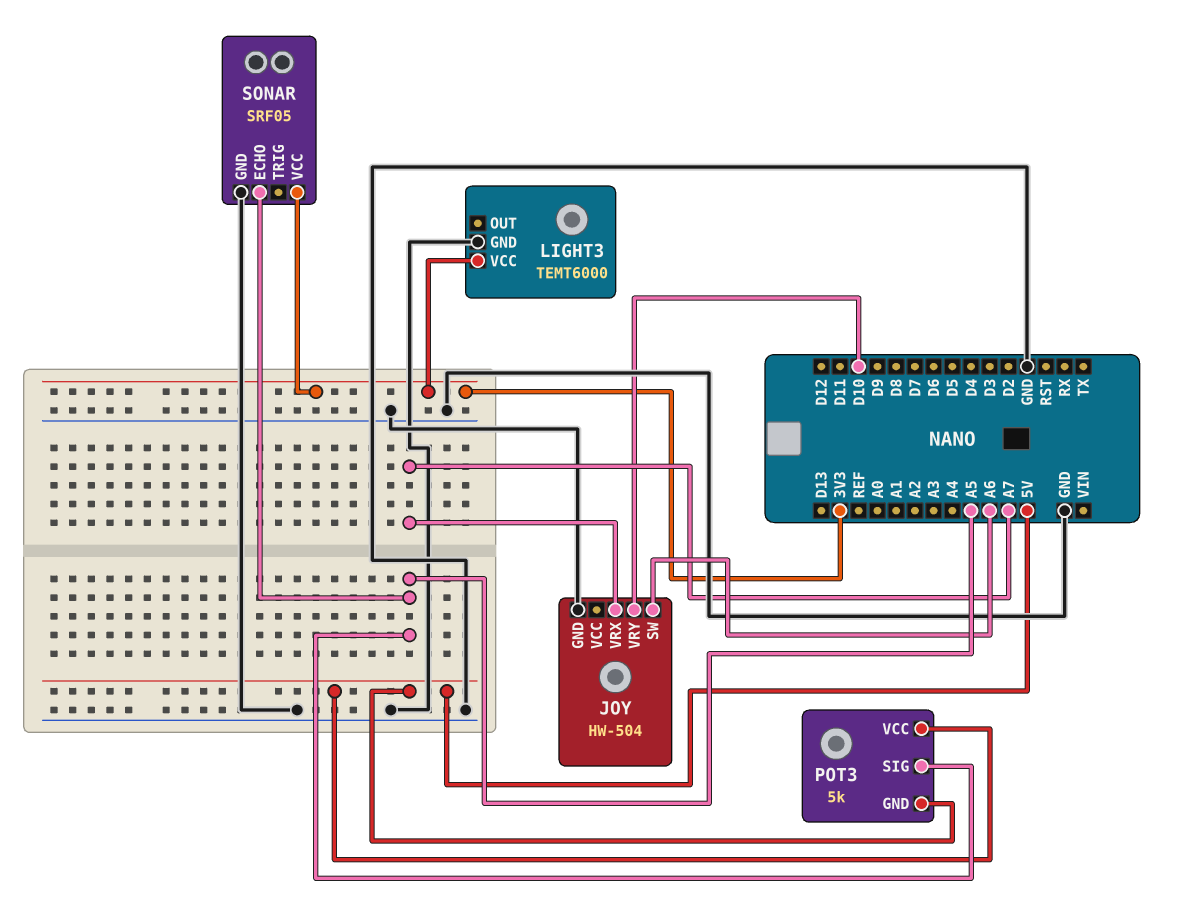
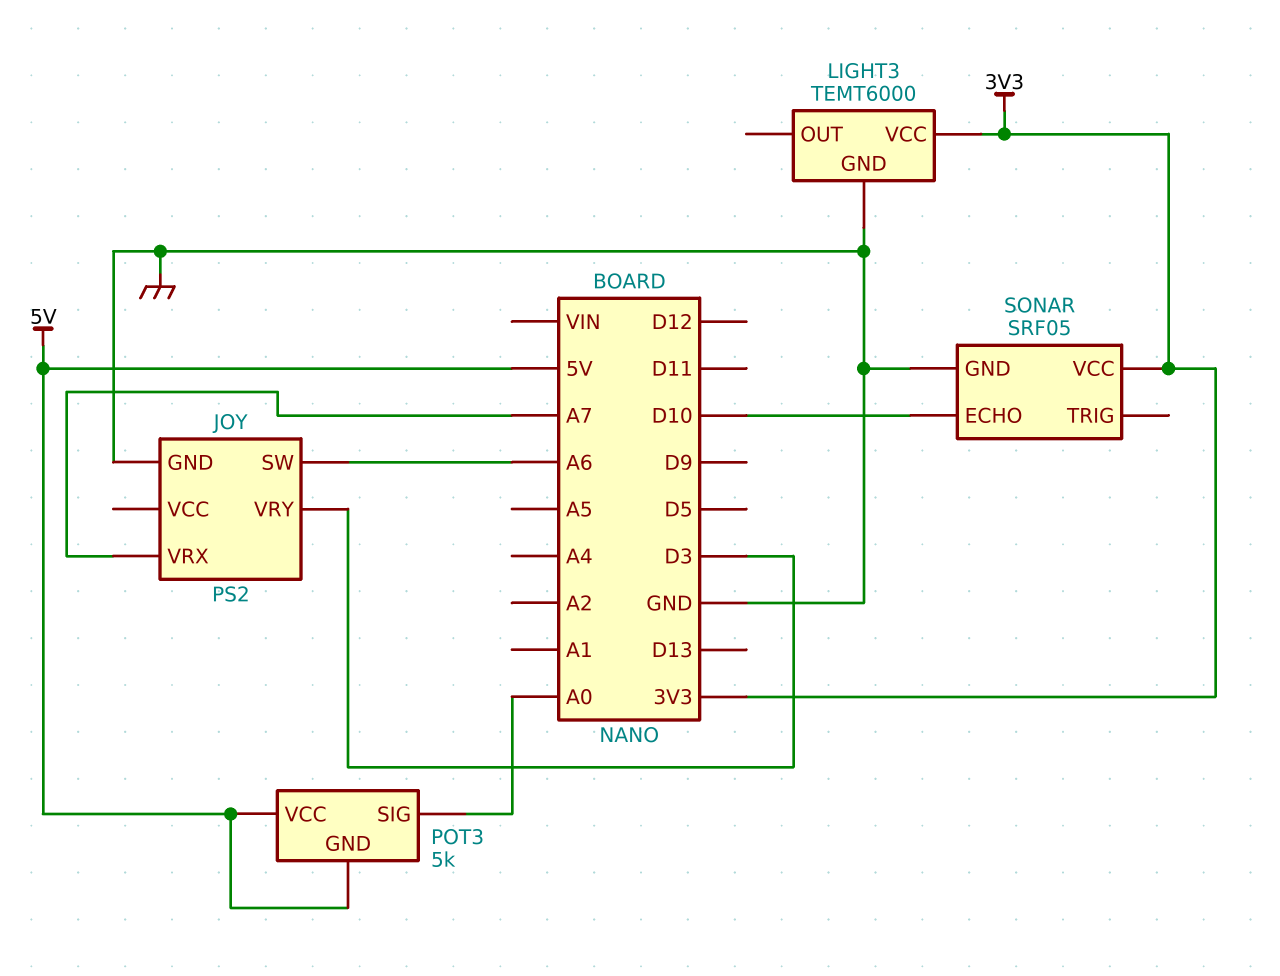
JOY: HW-504 -> PS2
JOY pin VRY: D10 -> D3
POT3 pin SIG: A5 -> A0
SONAR pin ECHO: A5 -> D10

